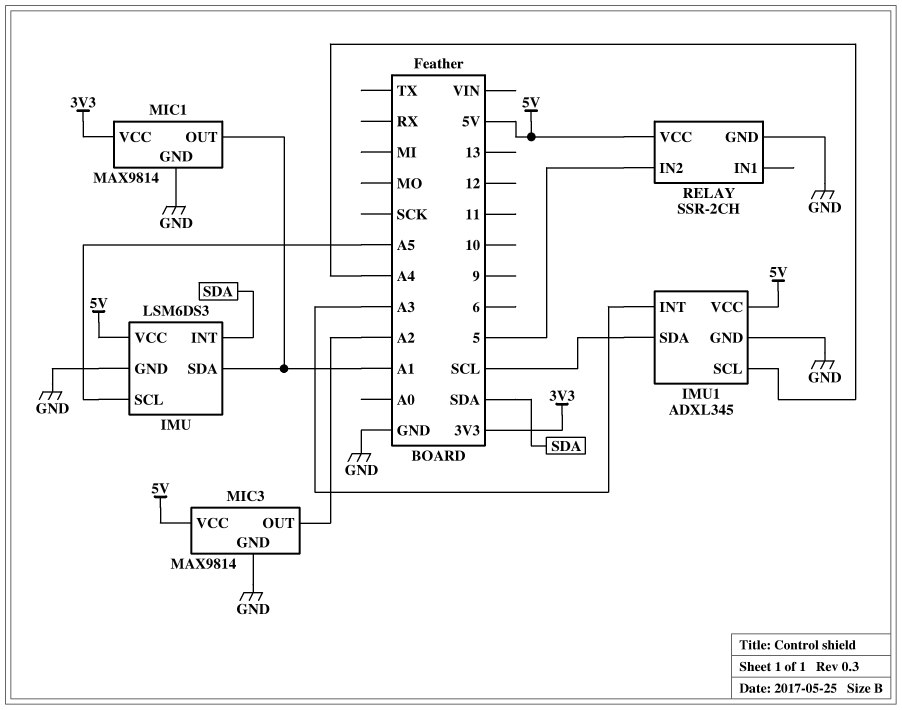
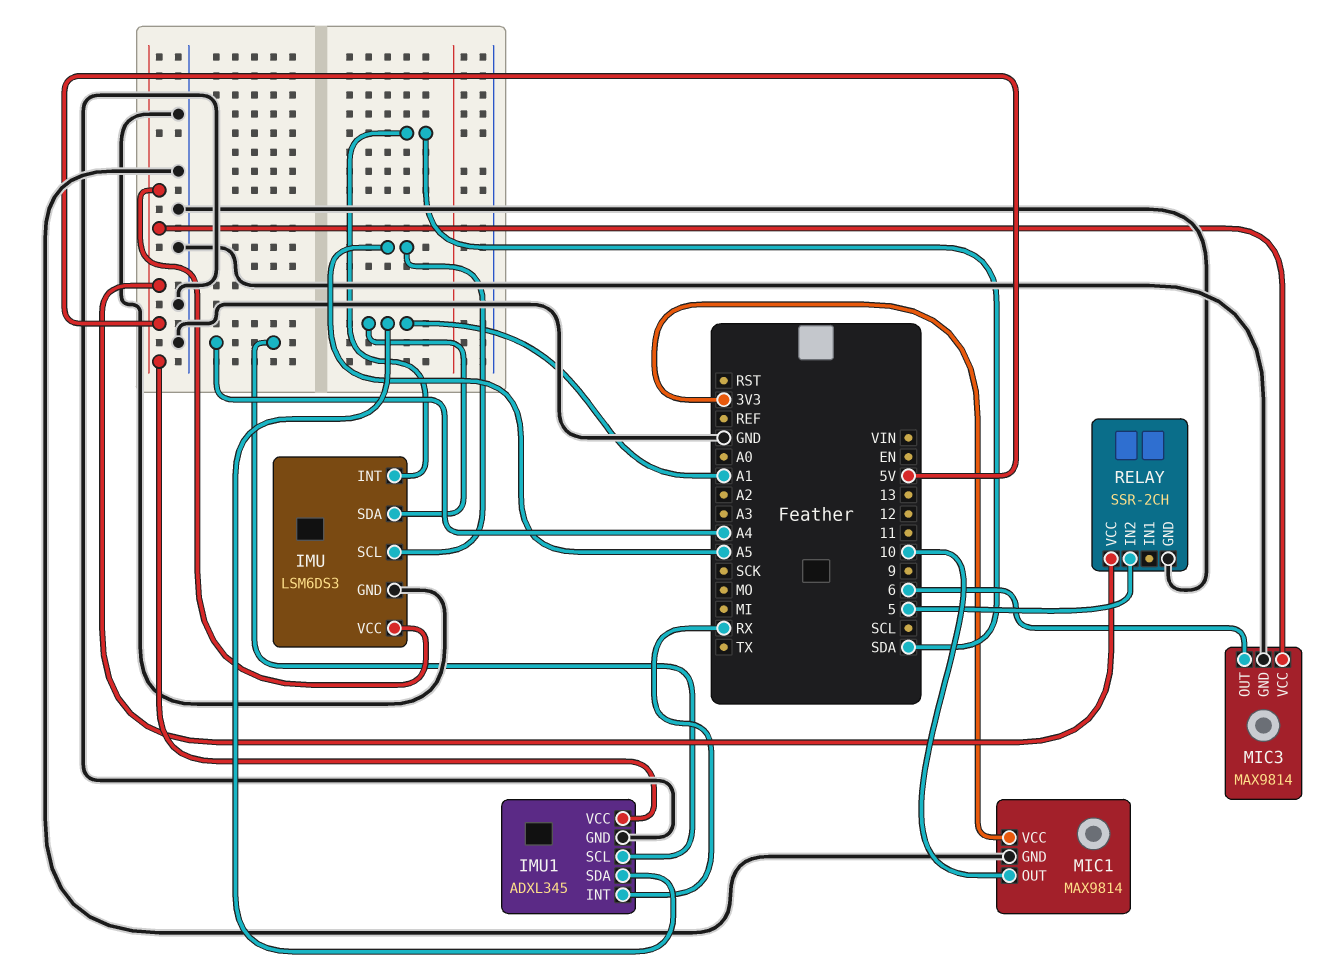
IMU1 pin INT: A3 -> RX
IMU1 pin SDA: SCL -> A1
MIC1 pin OUT: A1 -> 10
MIC3 pin OUT: A2 -> 6

